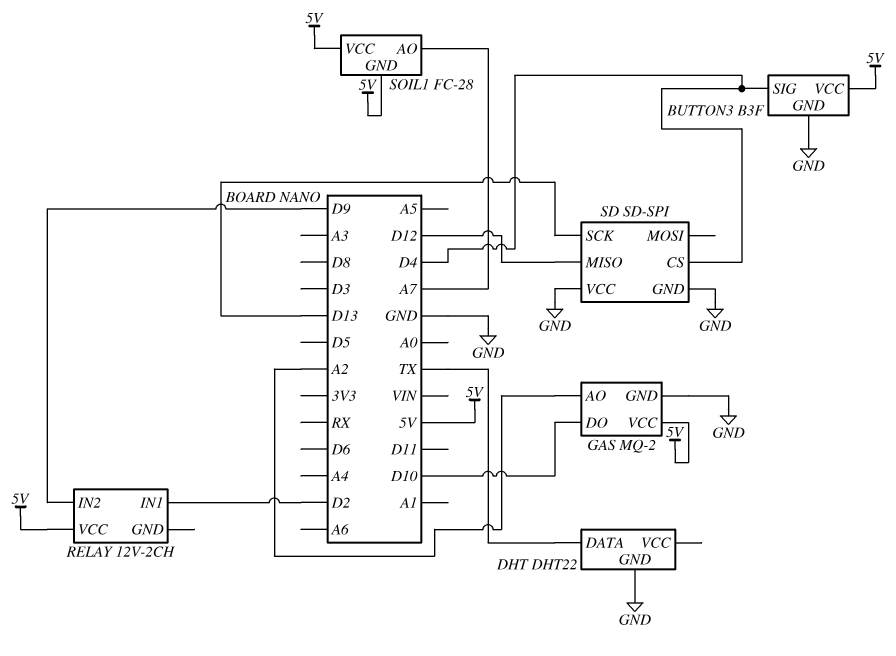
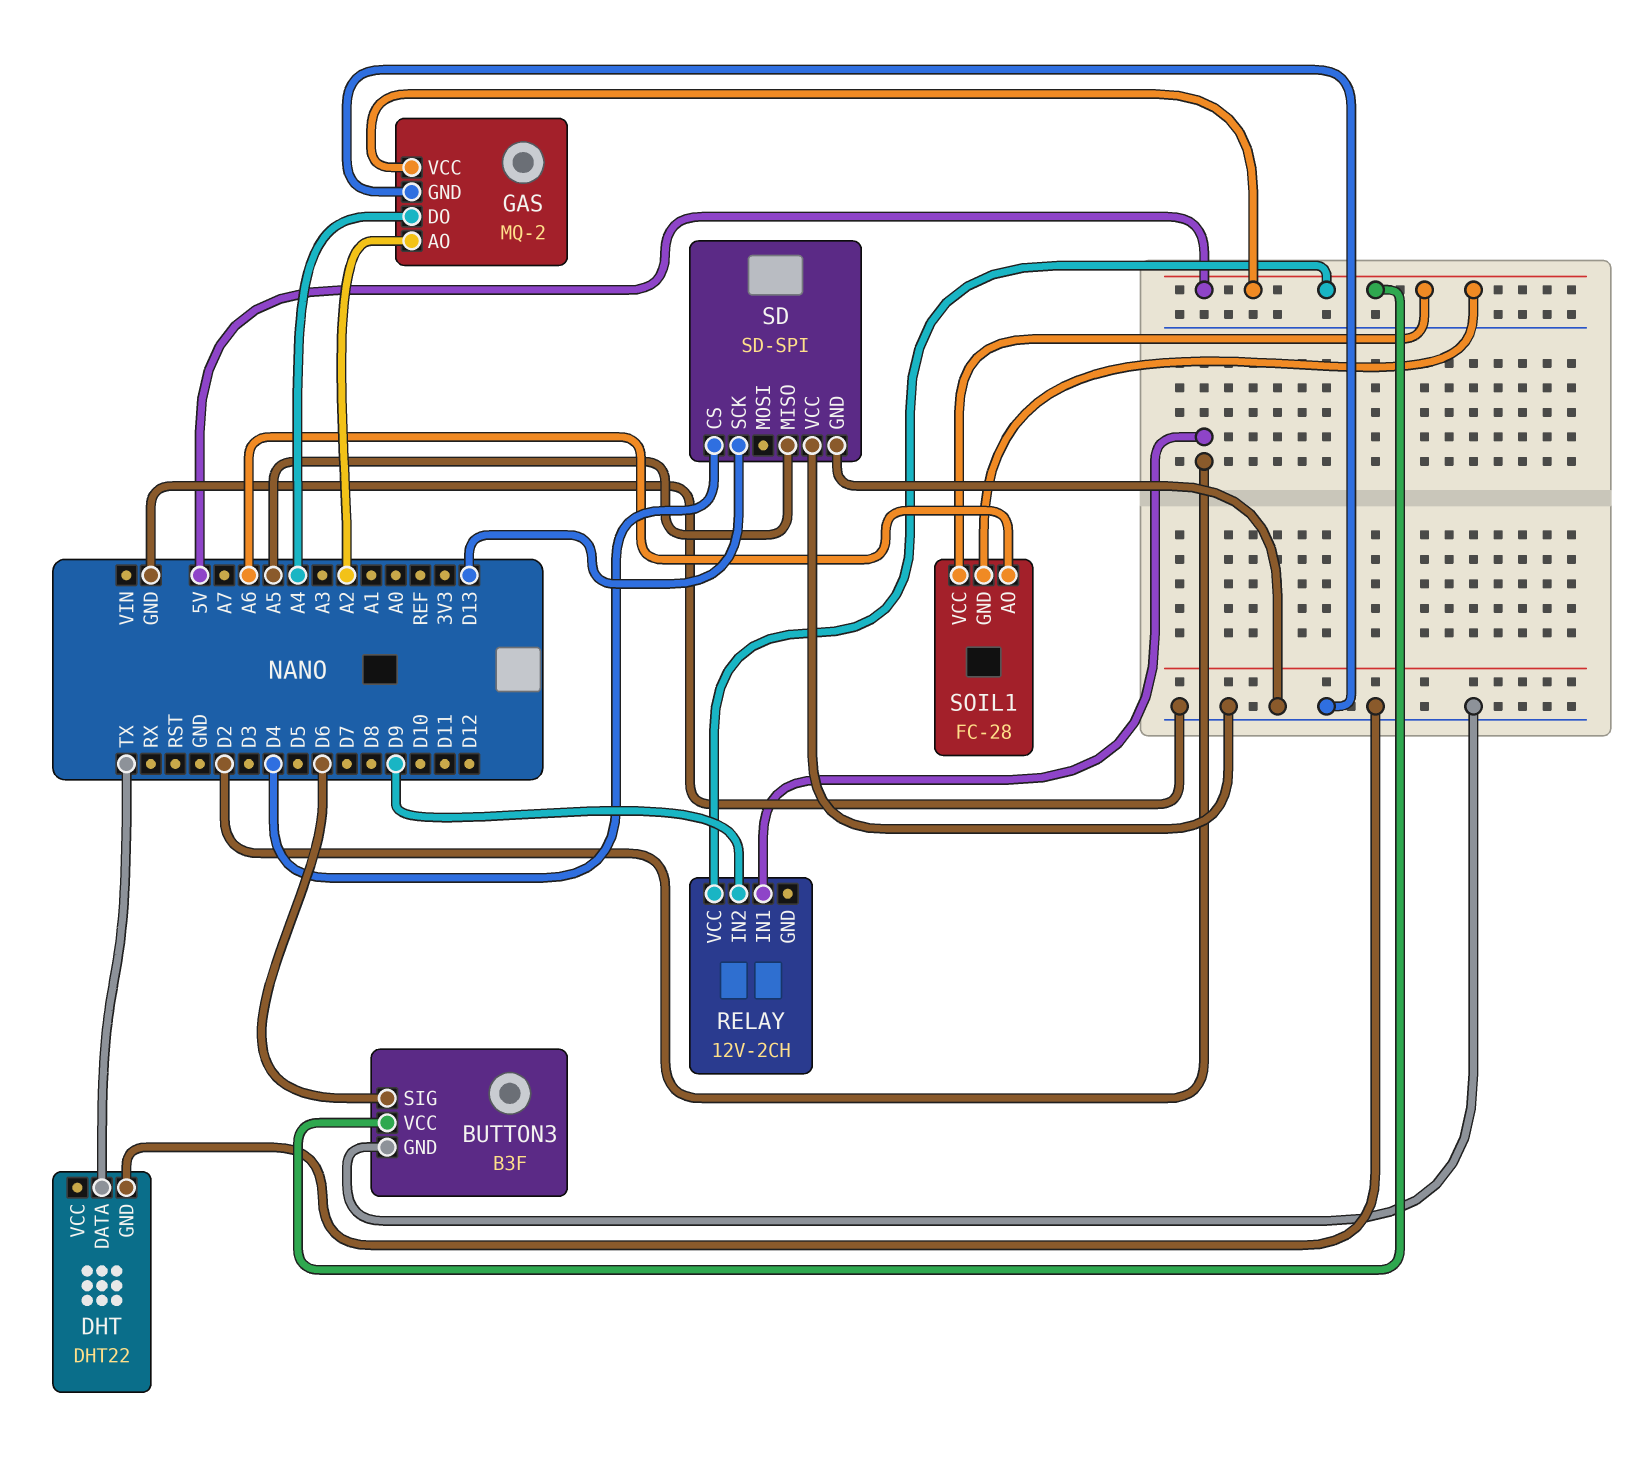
BUTTON3 pin SIG: D4 -> D6
GAS pin DO: D10 -> A4
SD pin MISO: D12 -> A5
SOIL1 pin AO: A7 -> A6

